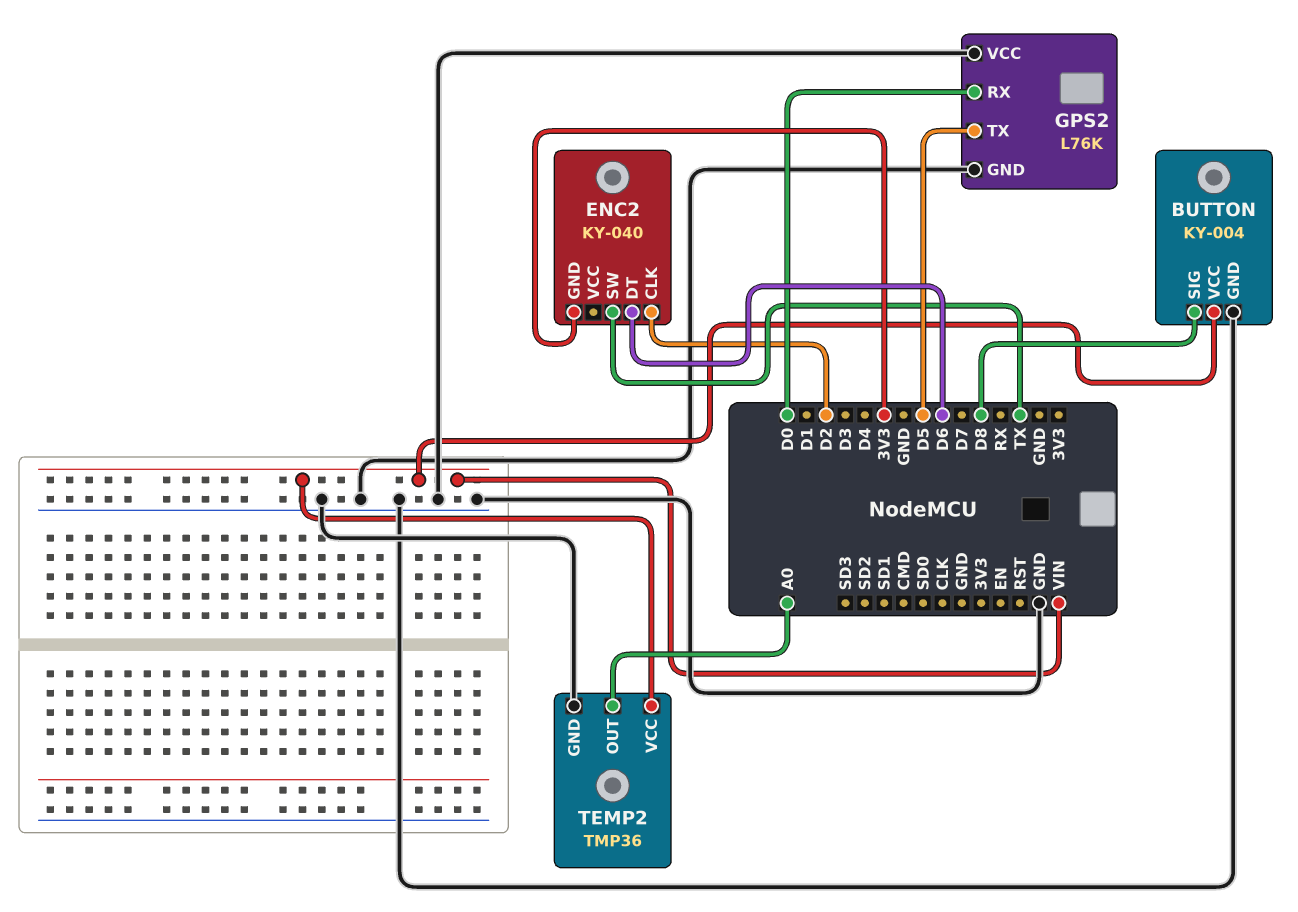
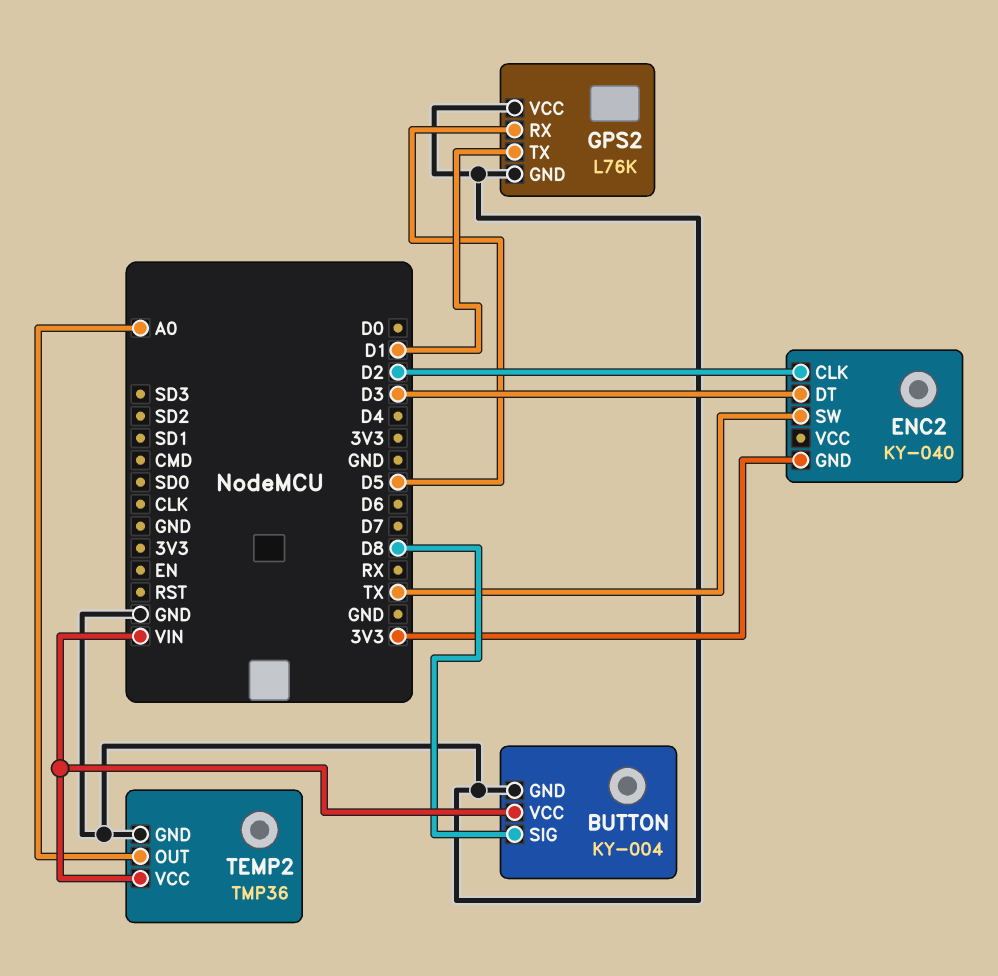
ENC2 pin DT: D6 -> D3
GPS2 pin RX: D0 -> D5
GPS2 pin TX: D5 -> D1

